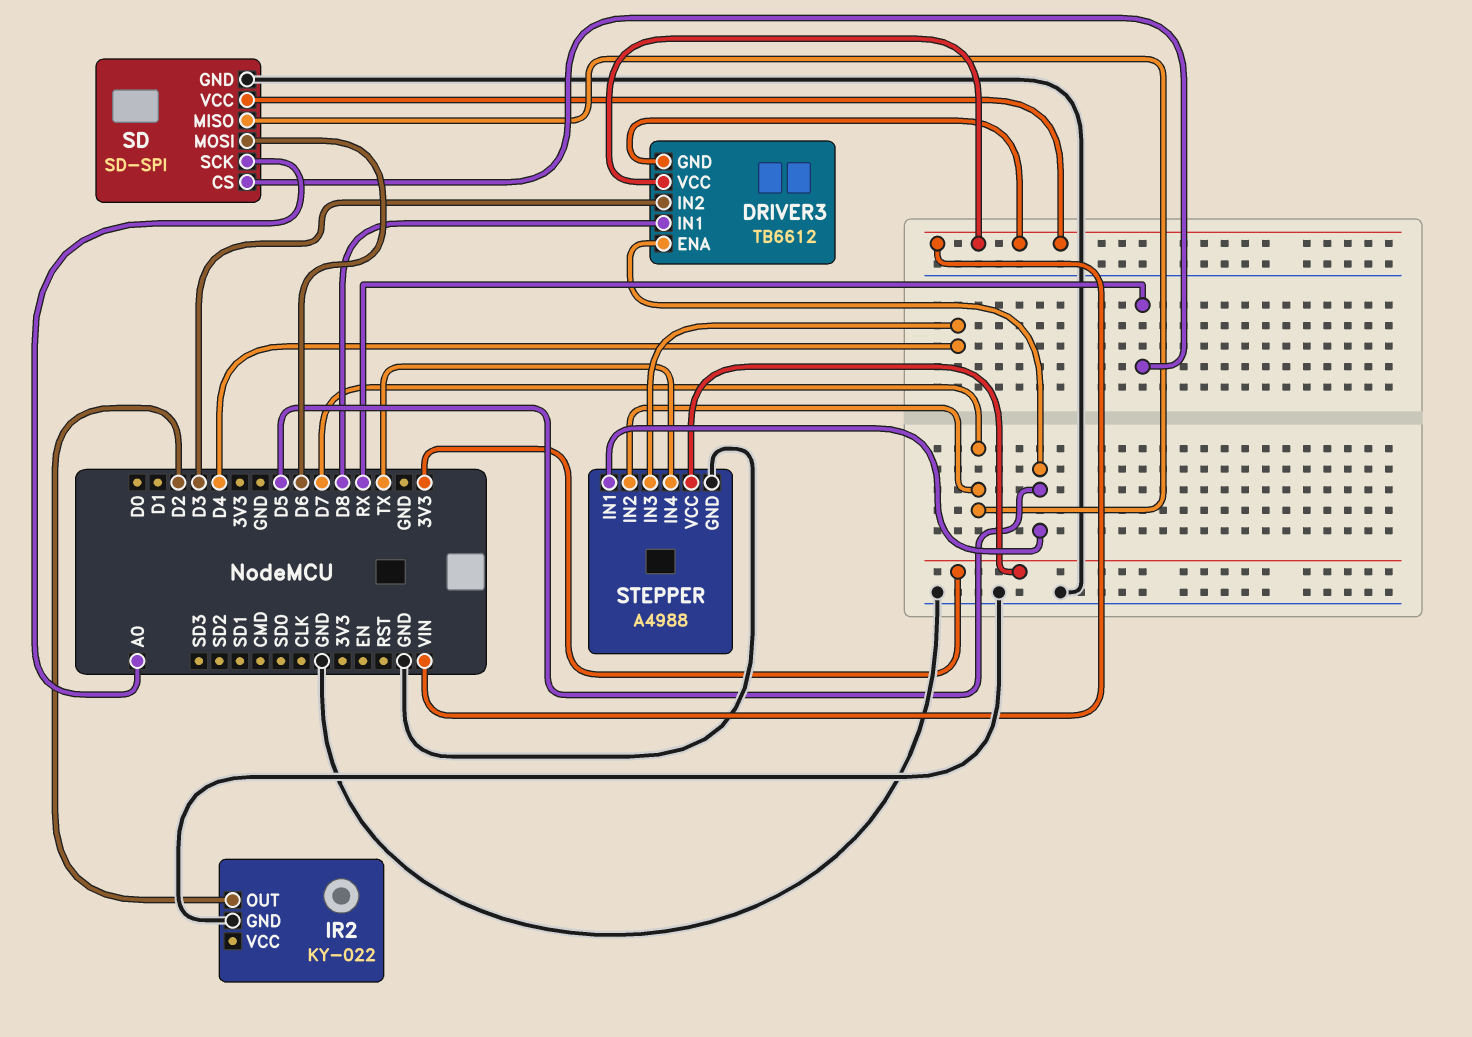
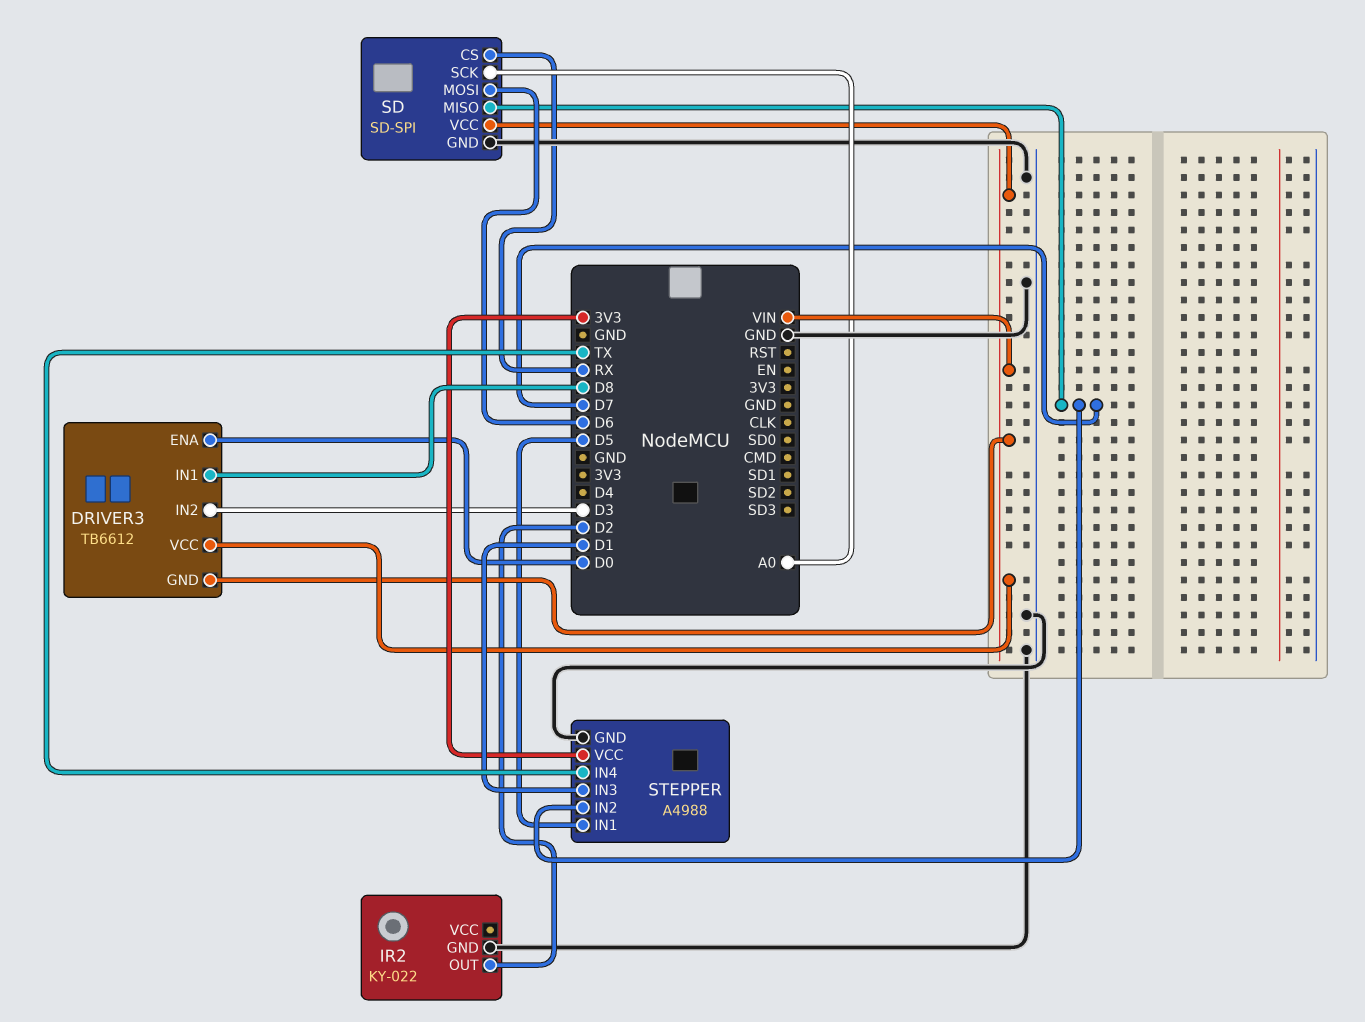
DRIVER3 pin ENA: D5 -> D0
STEPPER pin IN3: D4 -> D1

